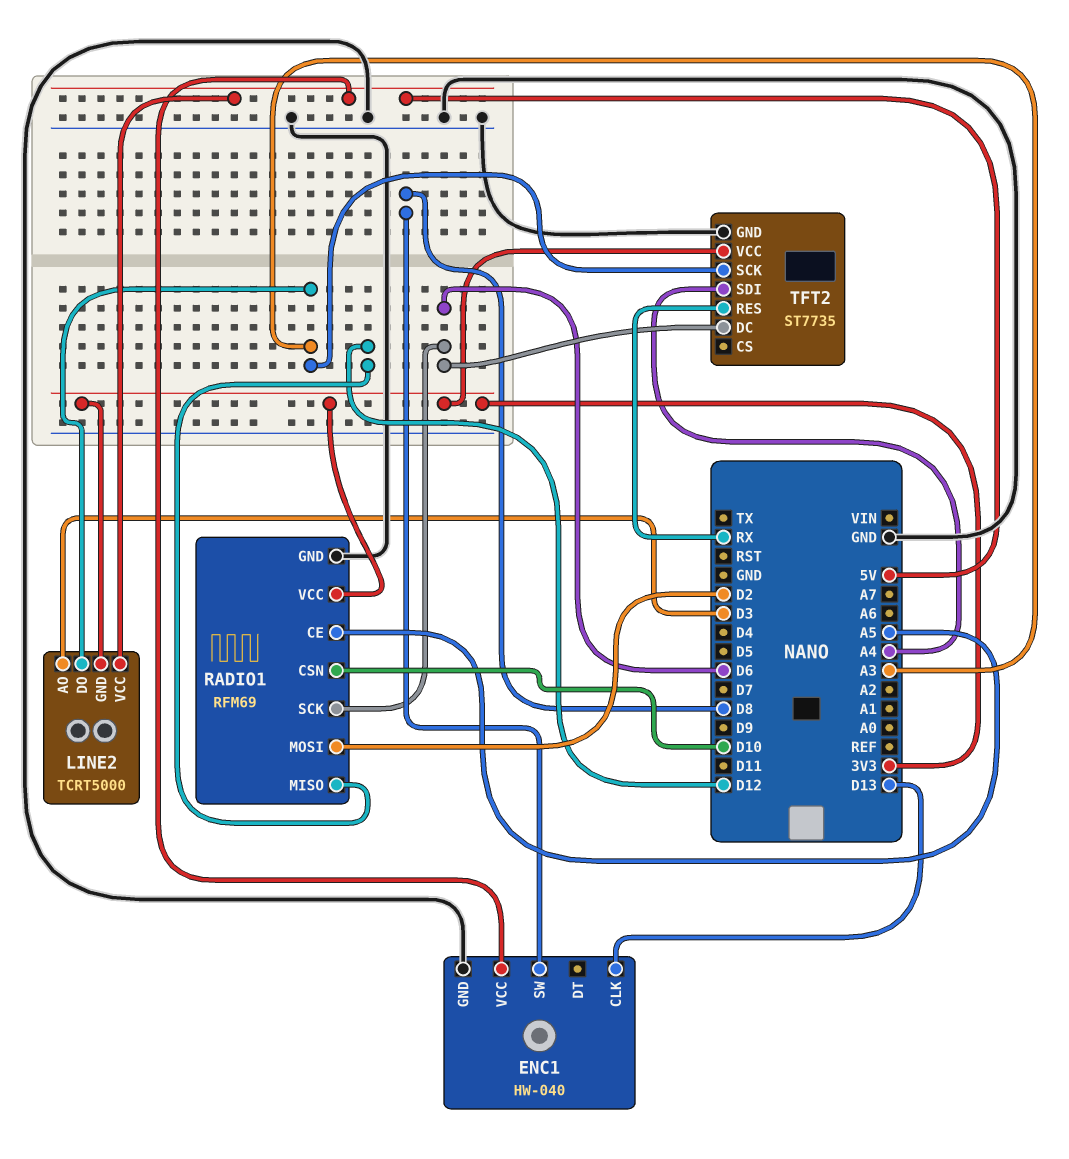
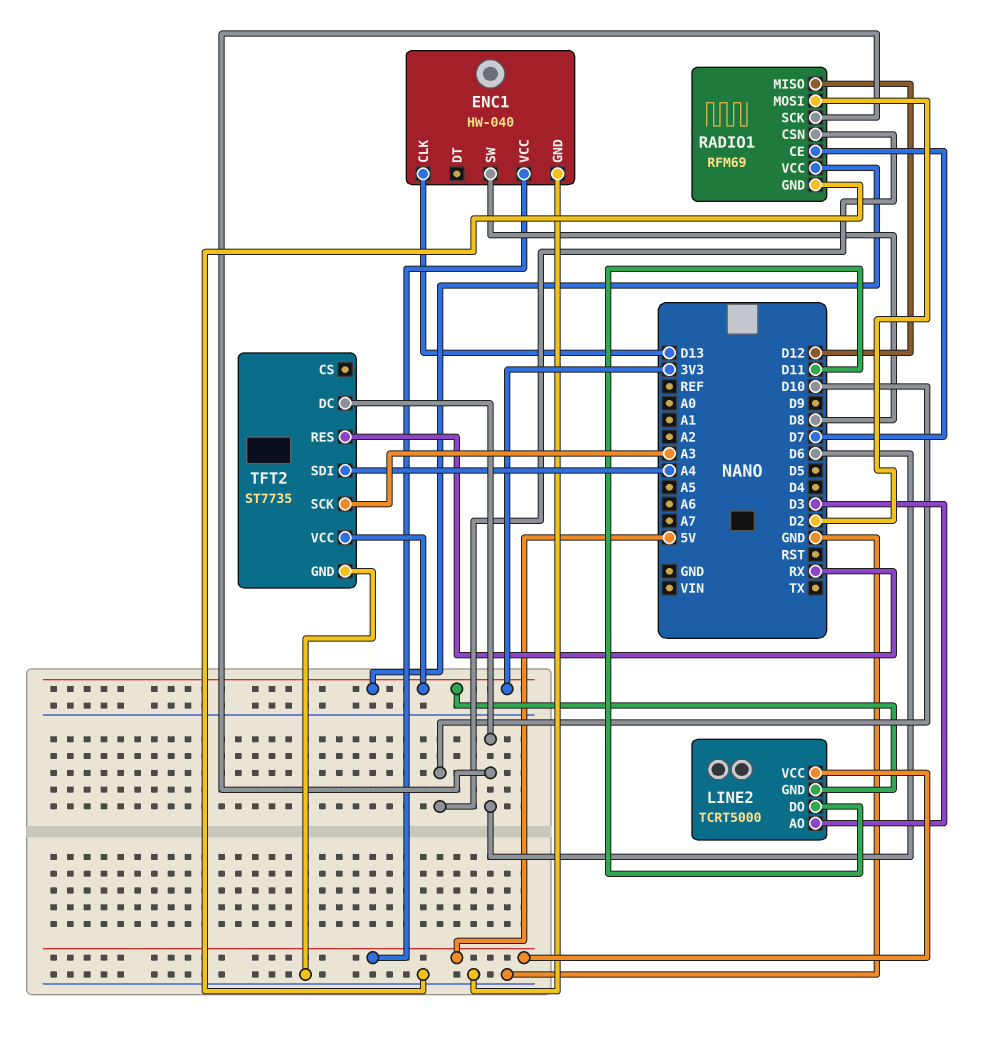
LINE2 pin DO: A3 -> D11
RADIO1 pin CE: A5 -> D7

